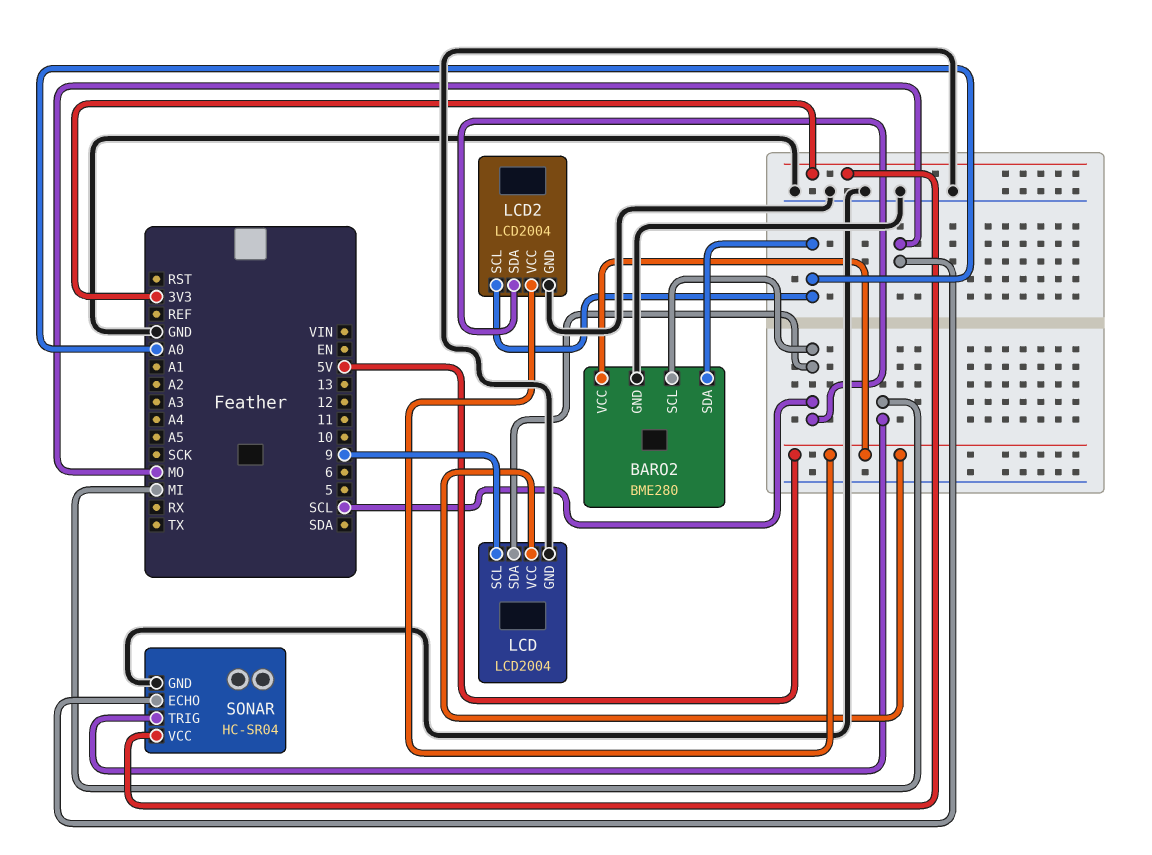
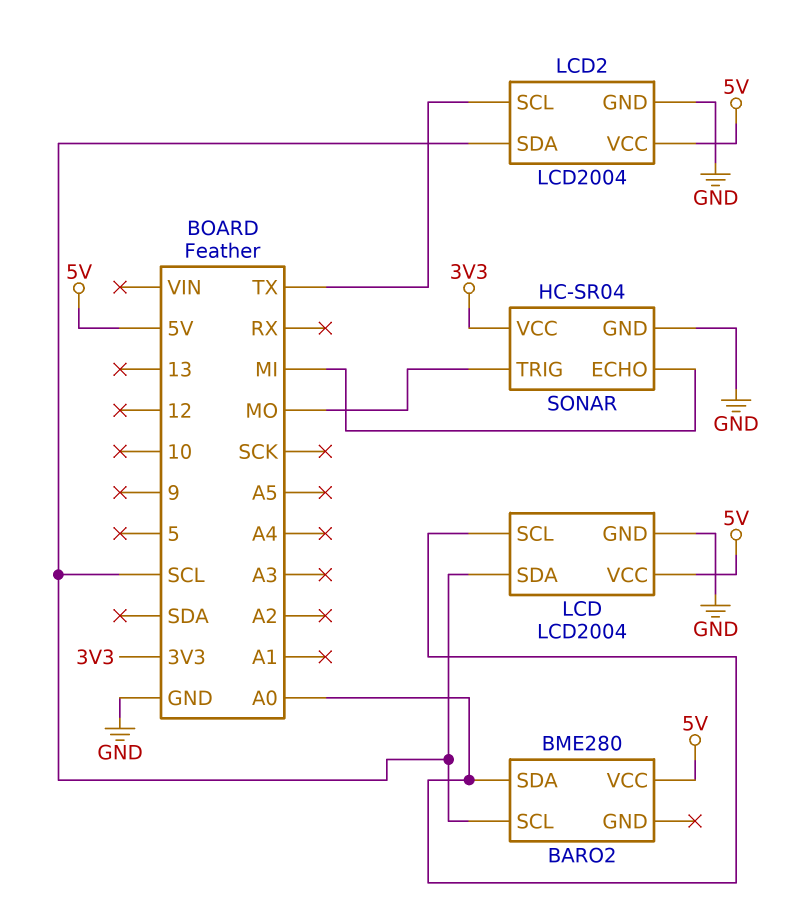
BARO2 pin GND: GND -> none
LCD pin SCL: 9 -> A0
LCD2 pin SCL: A0 -> TX
SONAR pin ECHO: MO -> MI
SONAR pin TRIG: MI -> MO

